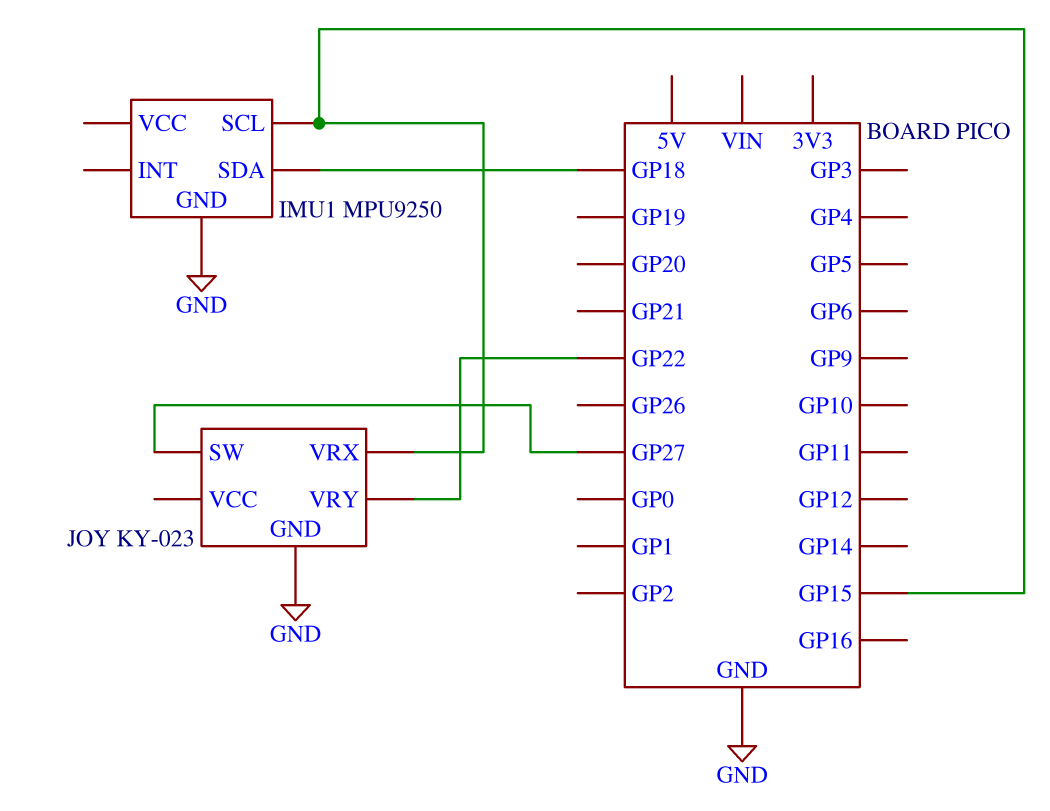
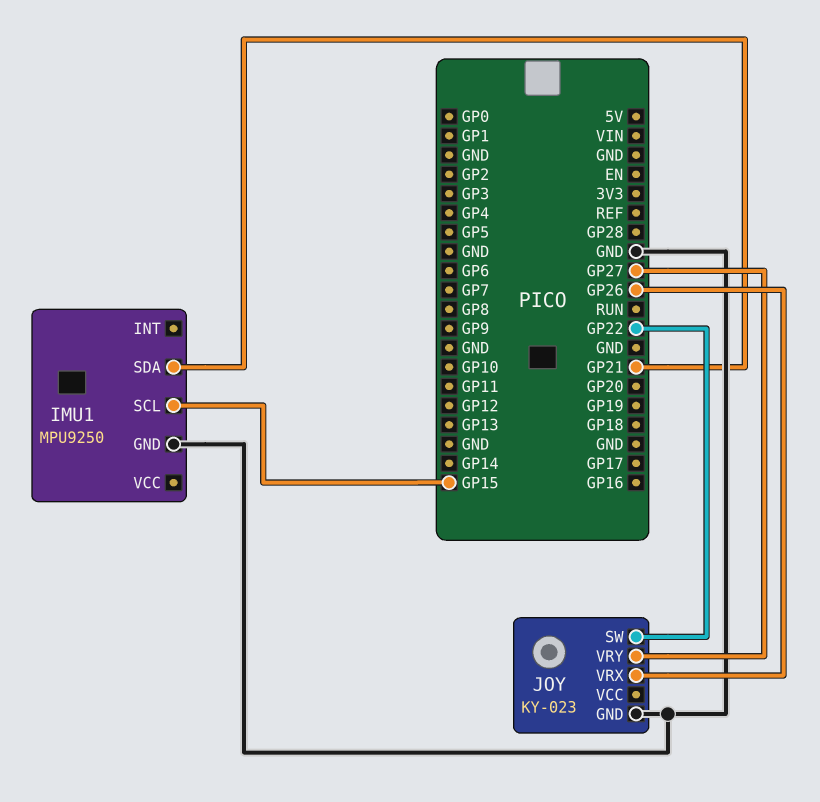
IMU1 pin SDA: GP18 -> GP21
JOY pin SW: GP27 -> GP22
JOY pin VRX: GP15 -> GP26
JOY pin VRY: GP22 -> GP27

